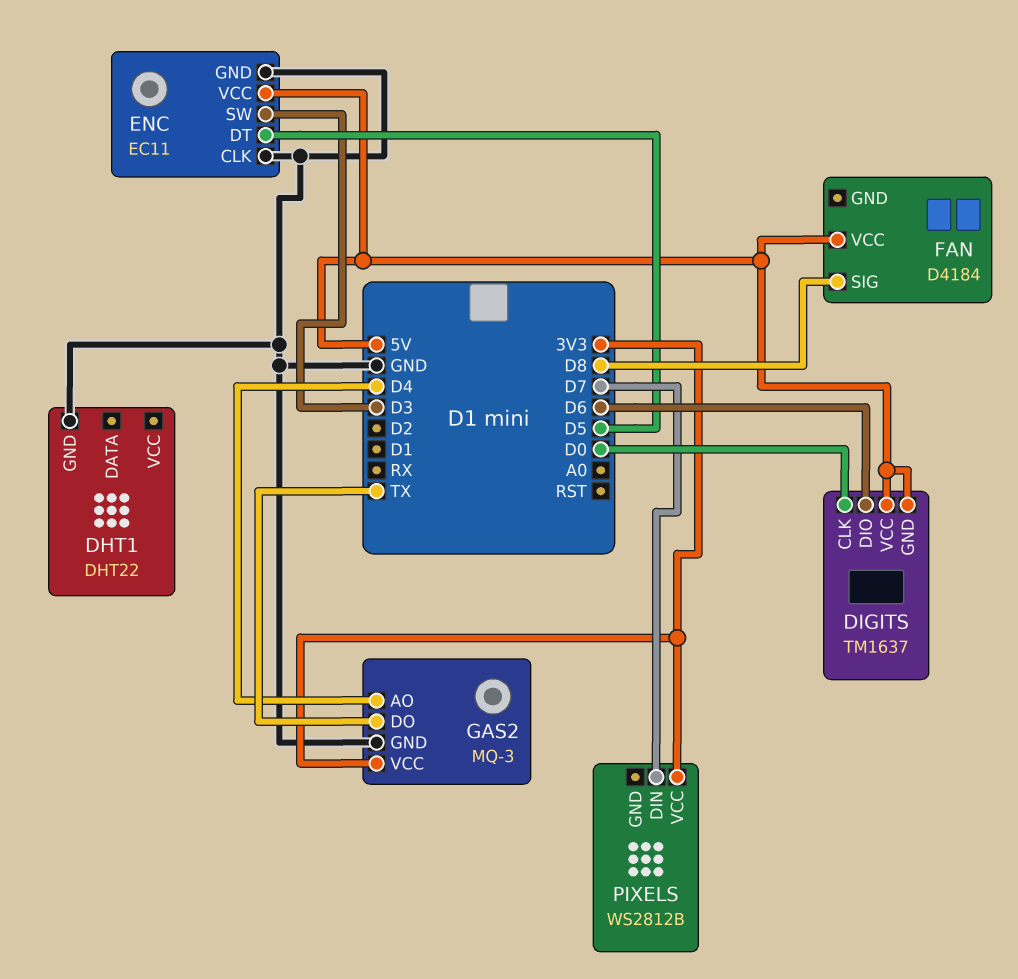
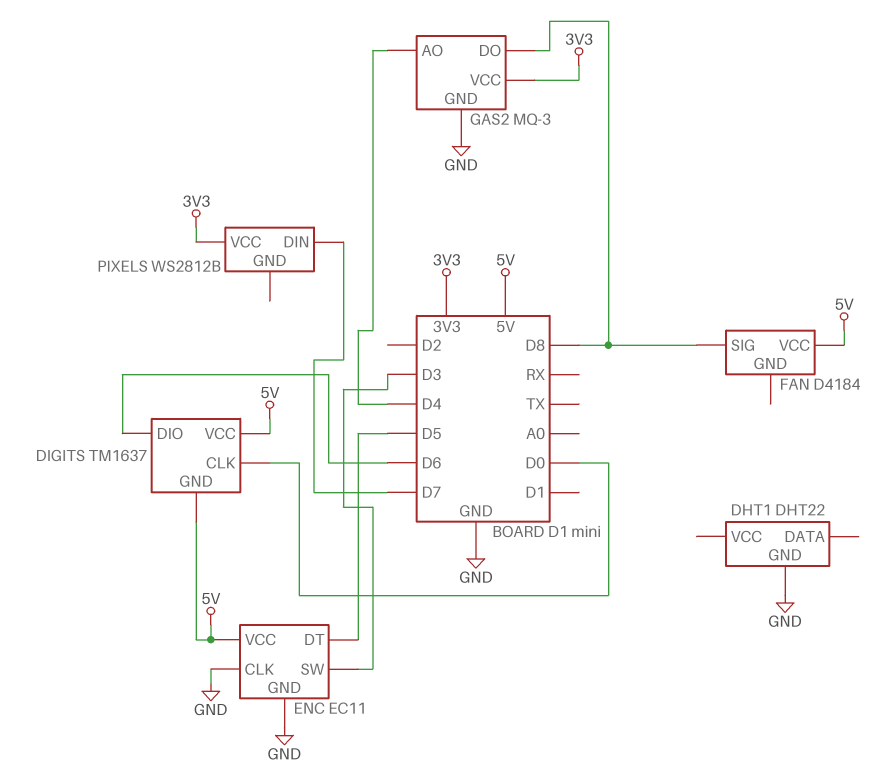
GAS2 pin DO: TX -> D8

